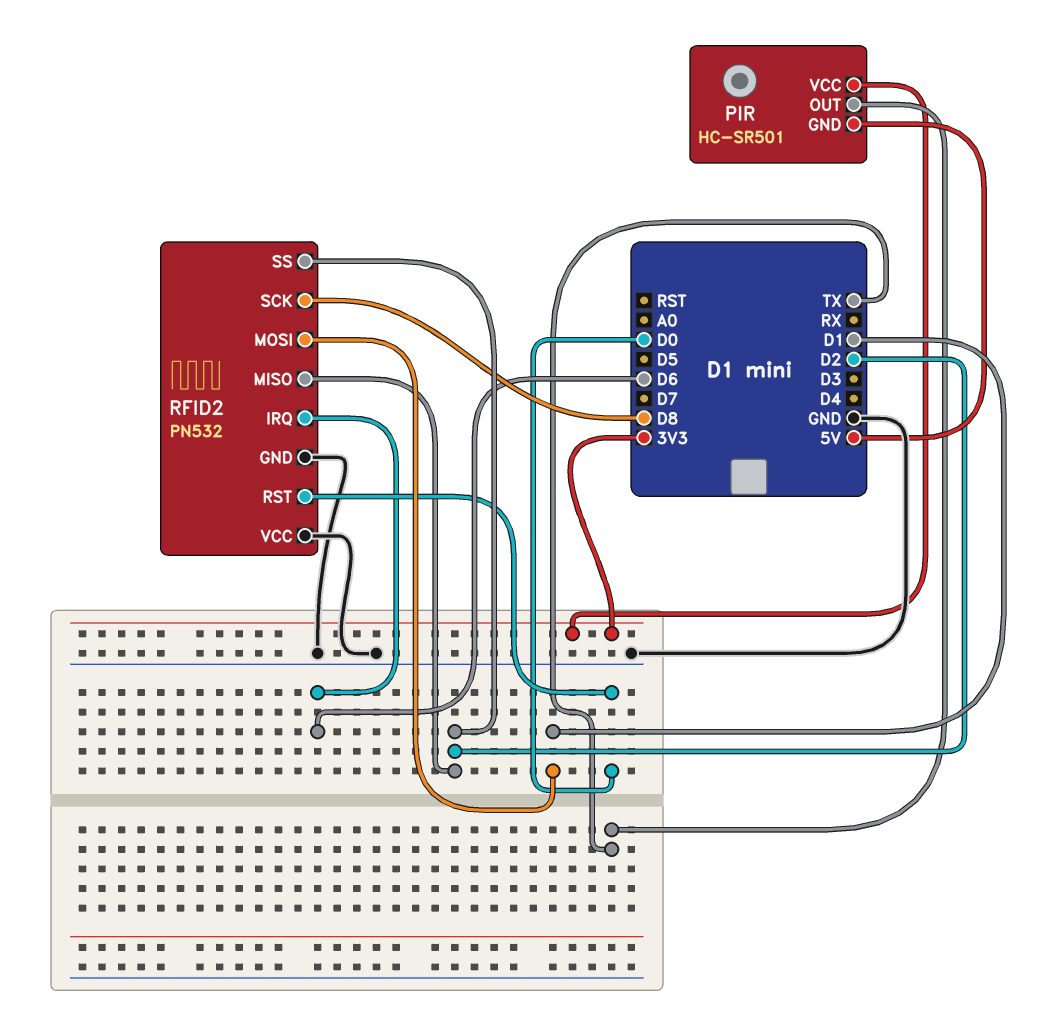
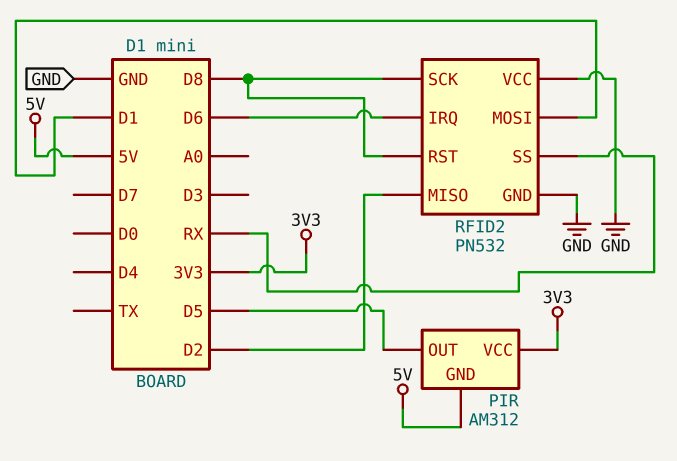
PIR: HC-SR501 -> AM312
PIR pin OUT: TX -> D5
RFID2 pin RST: D0 -> D8
RFID2 pin SS: D2 -> RX

